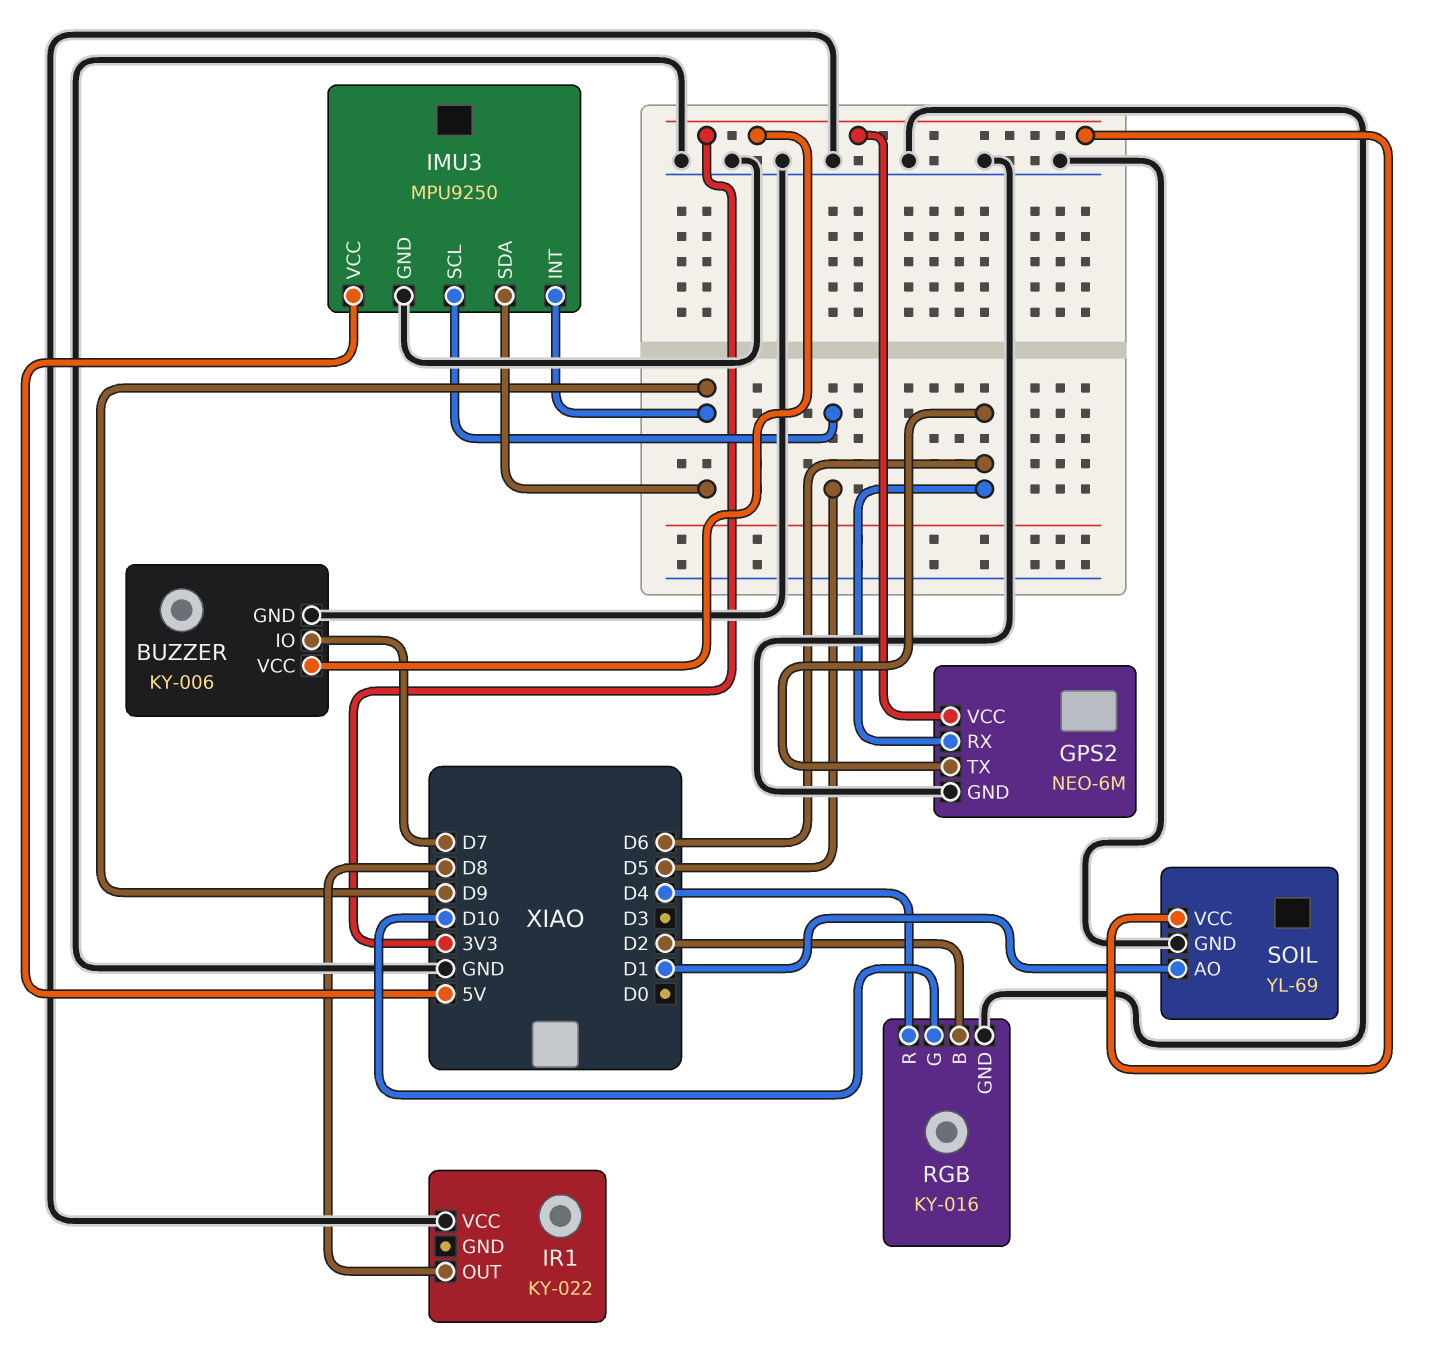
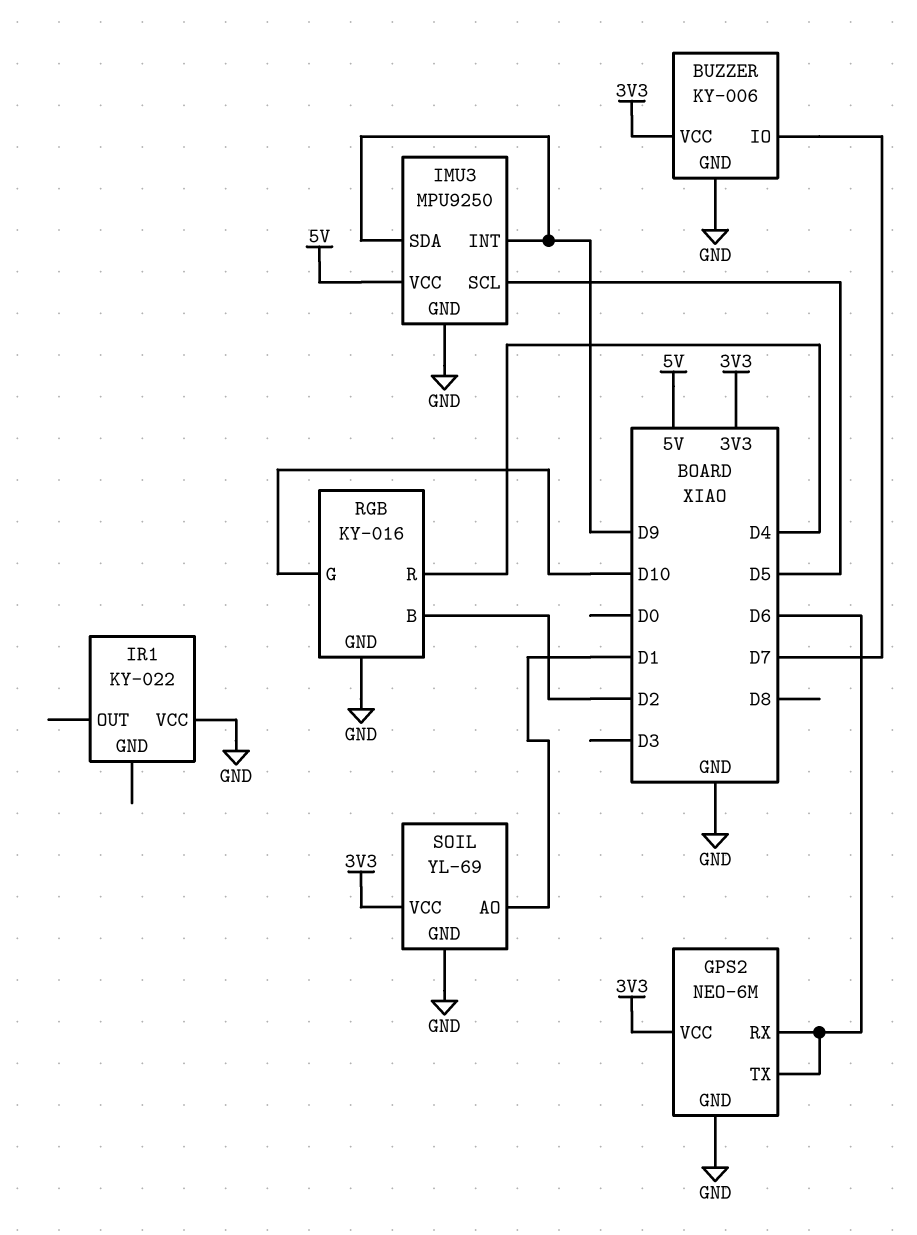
IR1 pin OUT: D8 -> none

